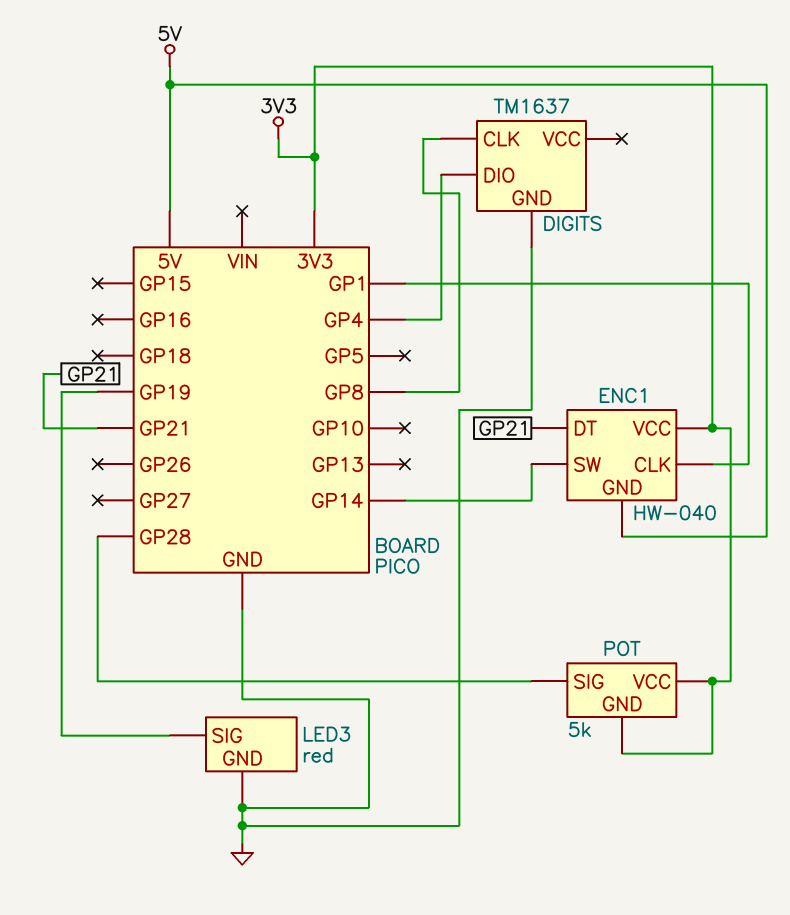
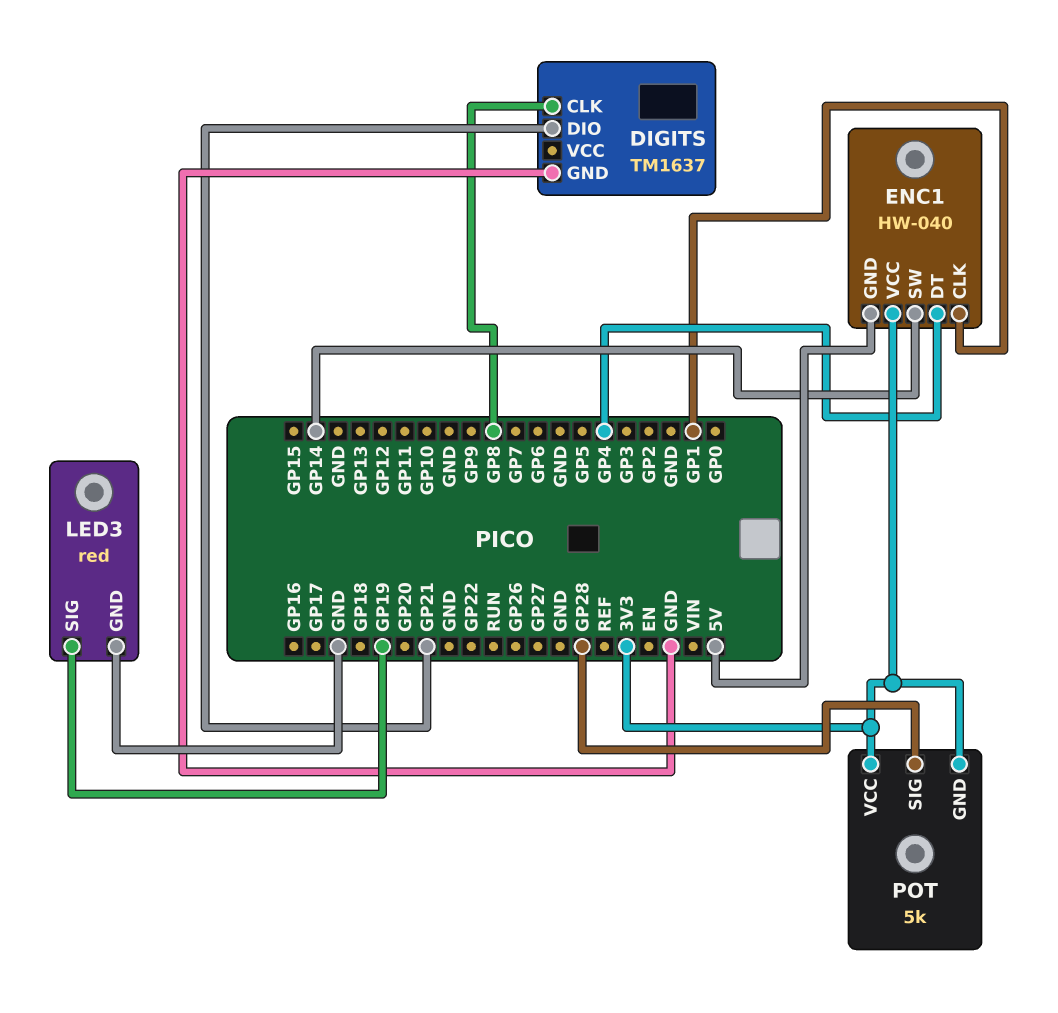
DIGITS pin DIO: GP4 -> GP21
ENC1 pin DT: GP21 -> GP4

